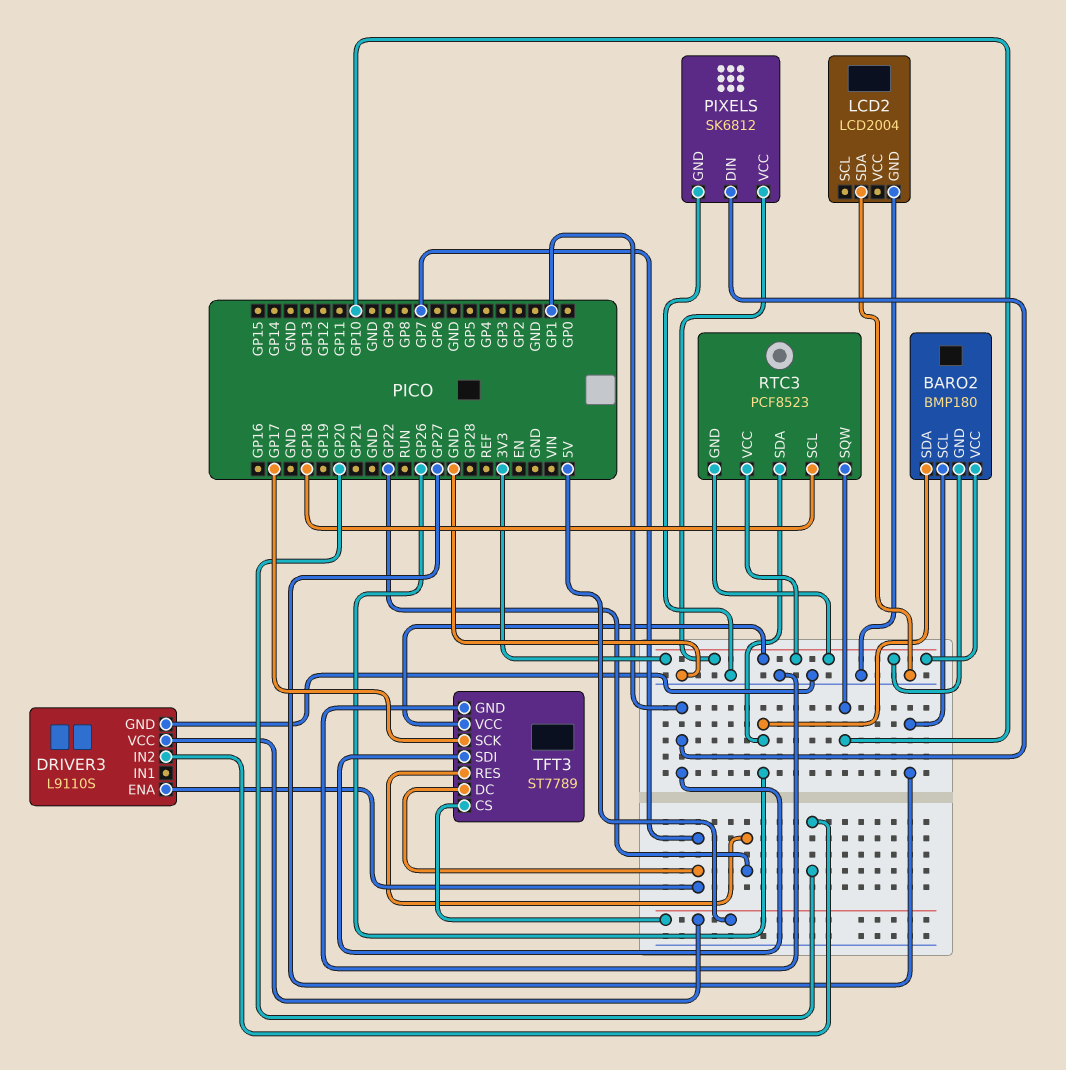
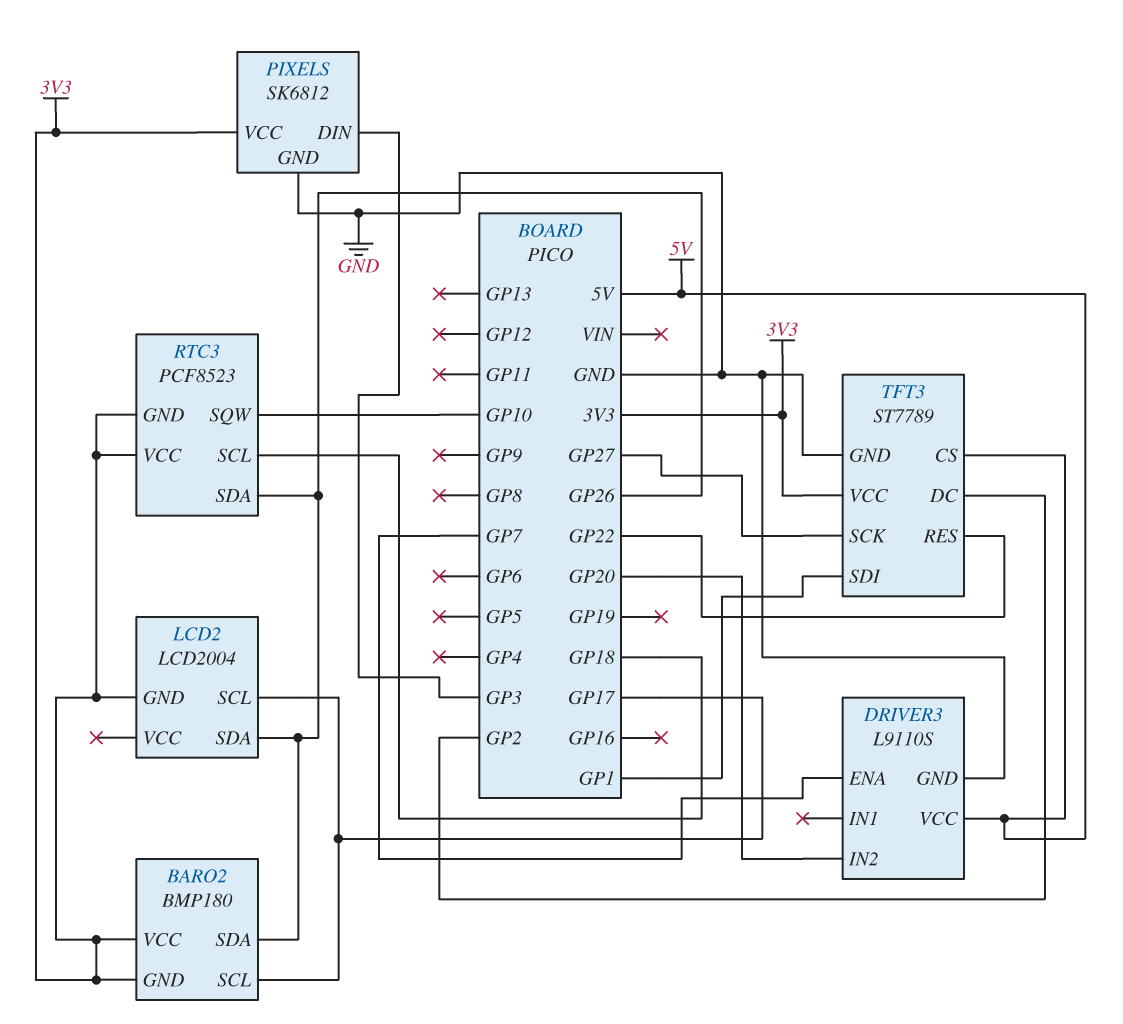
BARO2 pin SCL: GP27 -> GP17
LCD2 pin GND: GND -> 3V3
LCD2 pin SCL: none -> GP17
LCD2 pin SDA: GND -> GP26
PIXELS pin DIN: GP1 -> GP3
TFT3 pin DC: GP7 -> GP2
TFT3 pin SCK: GP17 -> GP27

